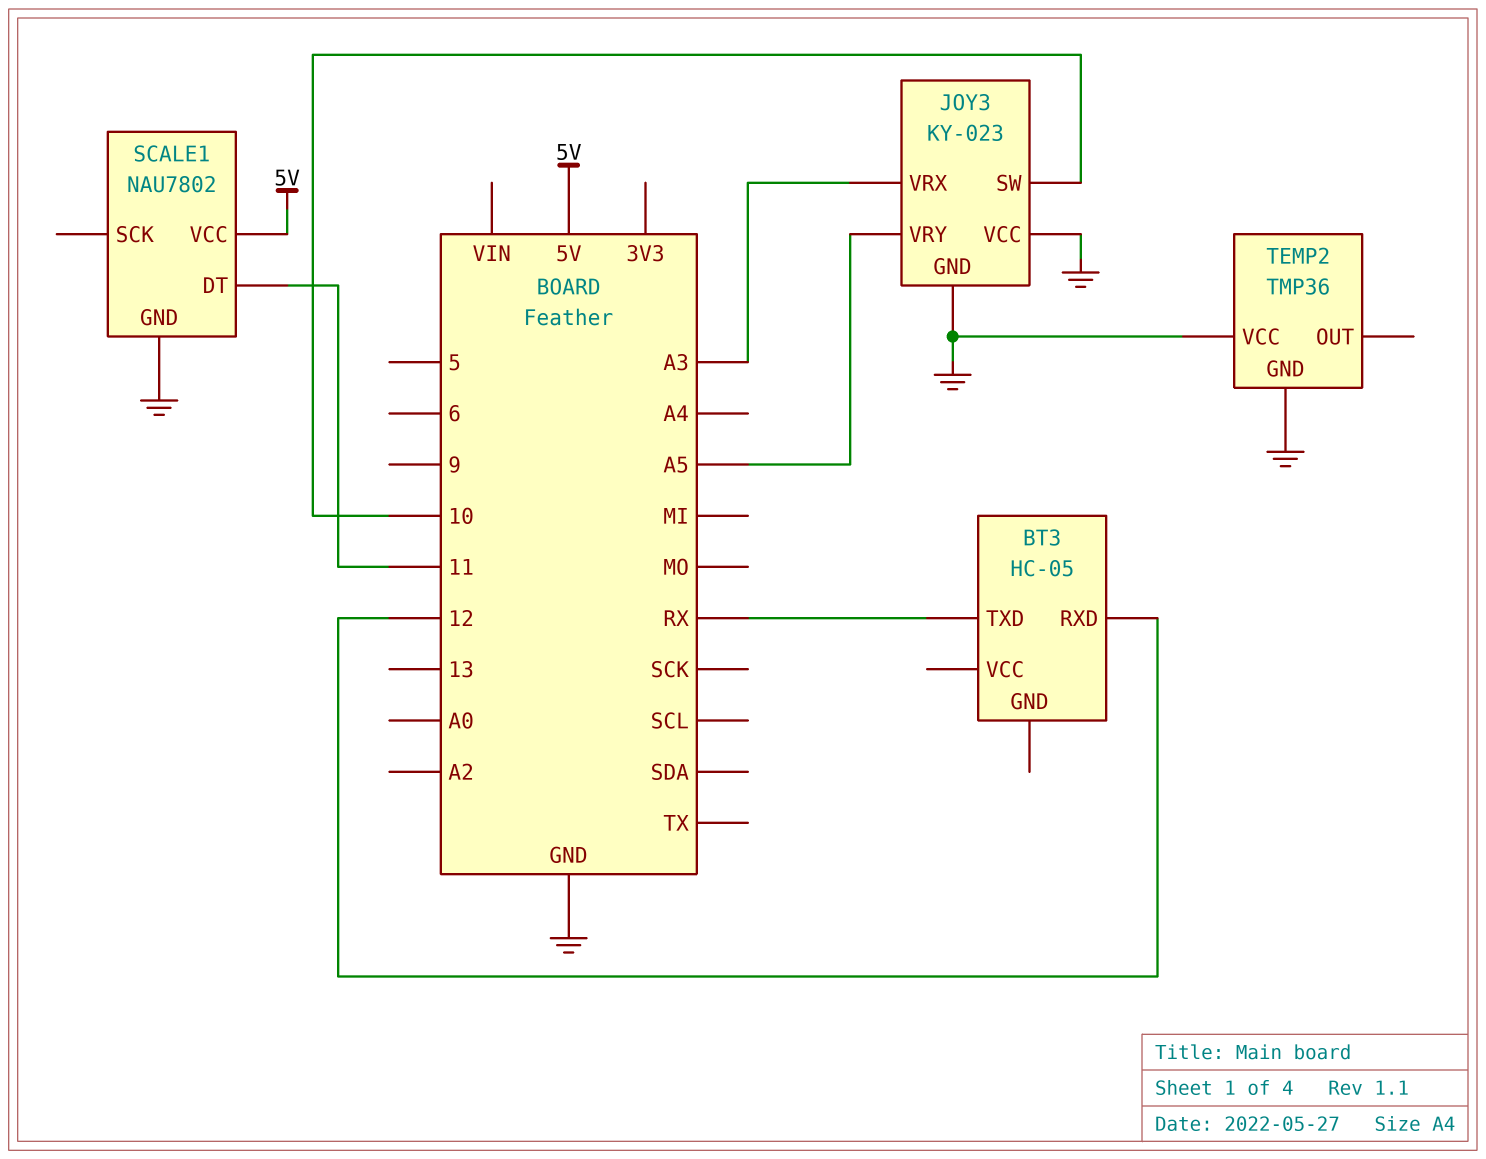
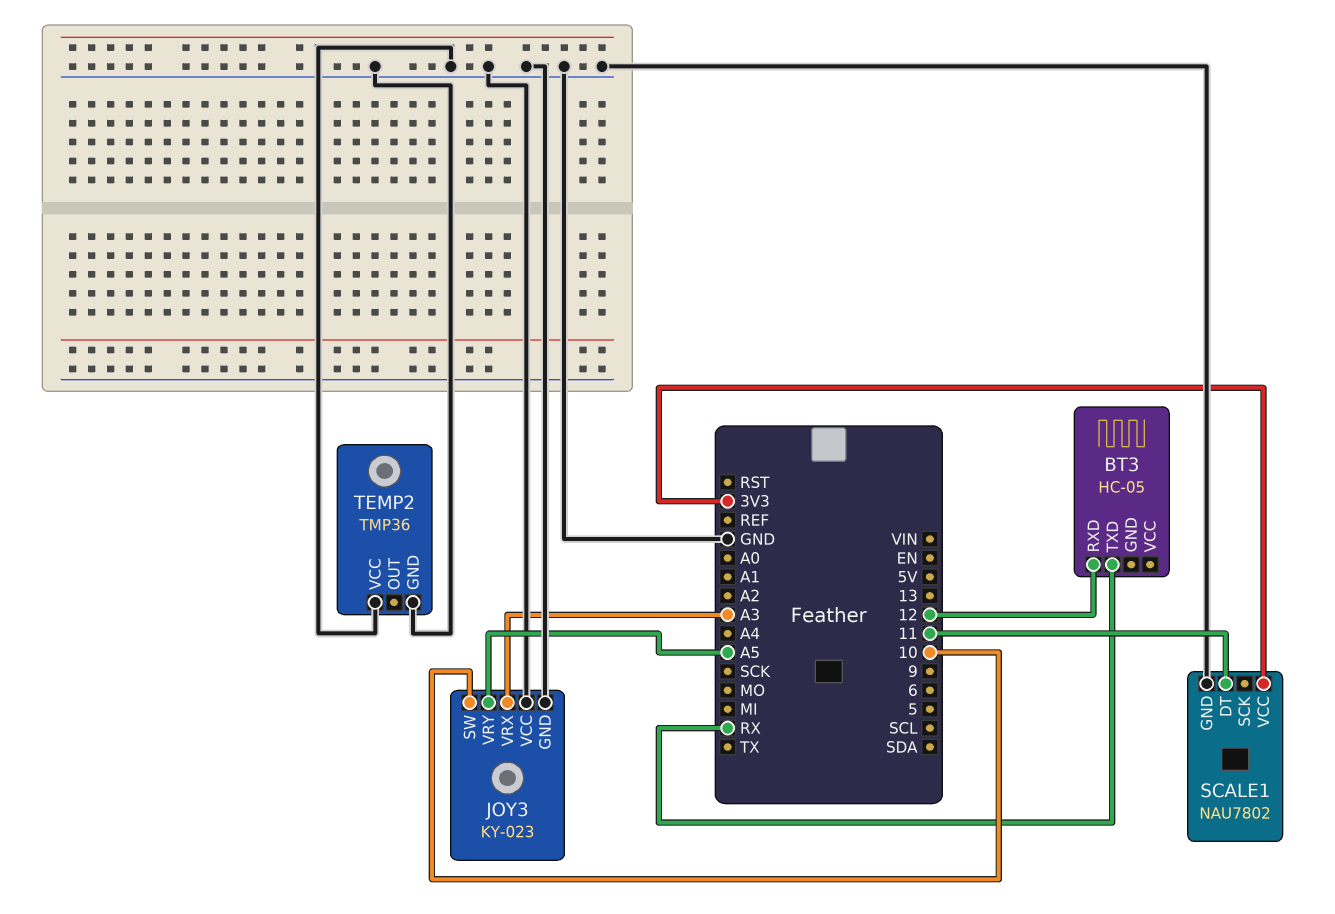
SCALE1 pin VCC: 5V -> 3V3

